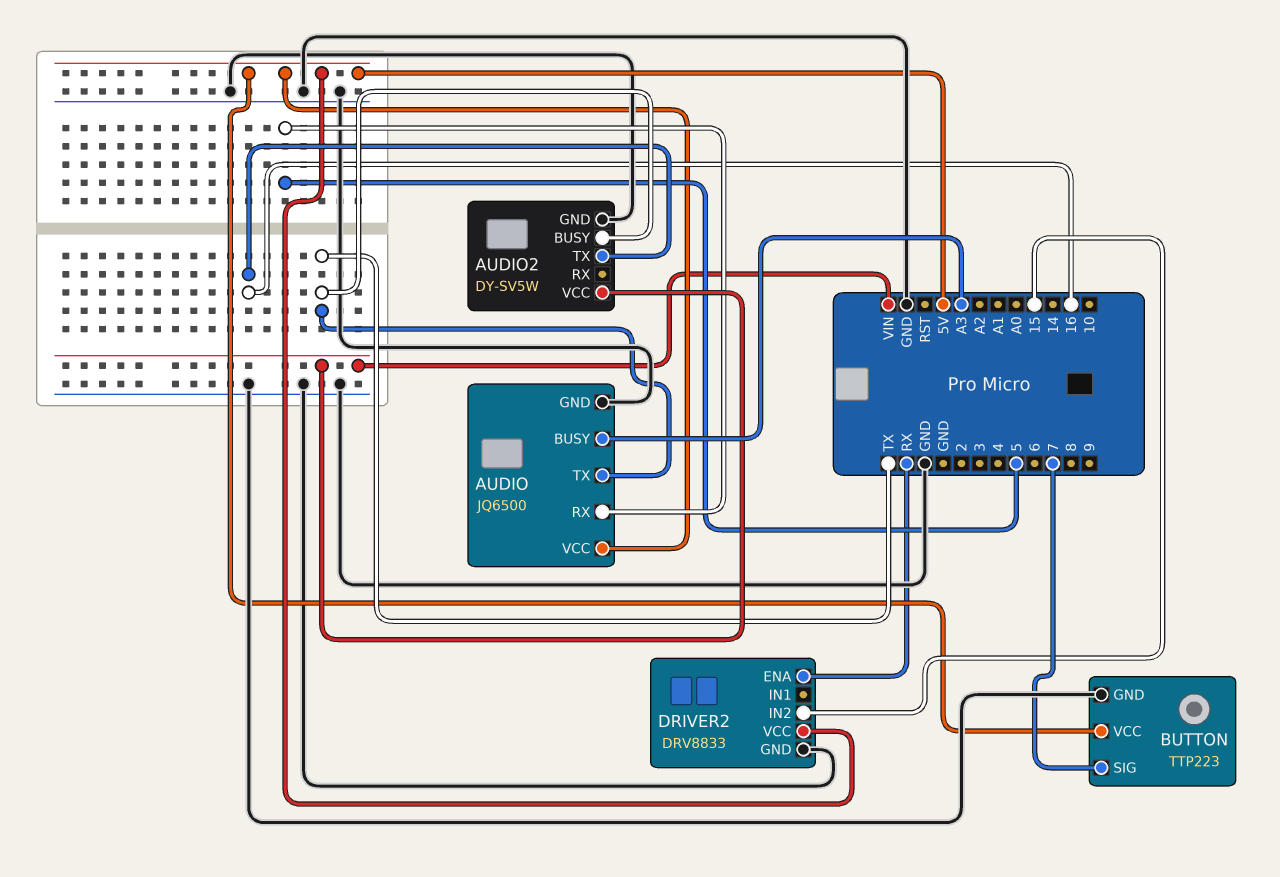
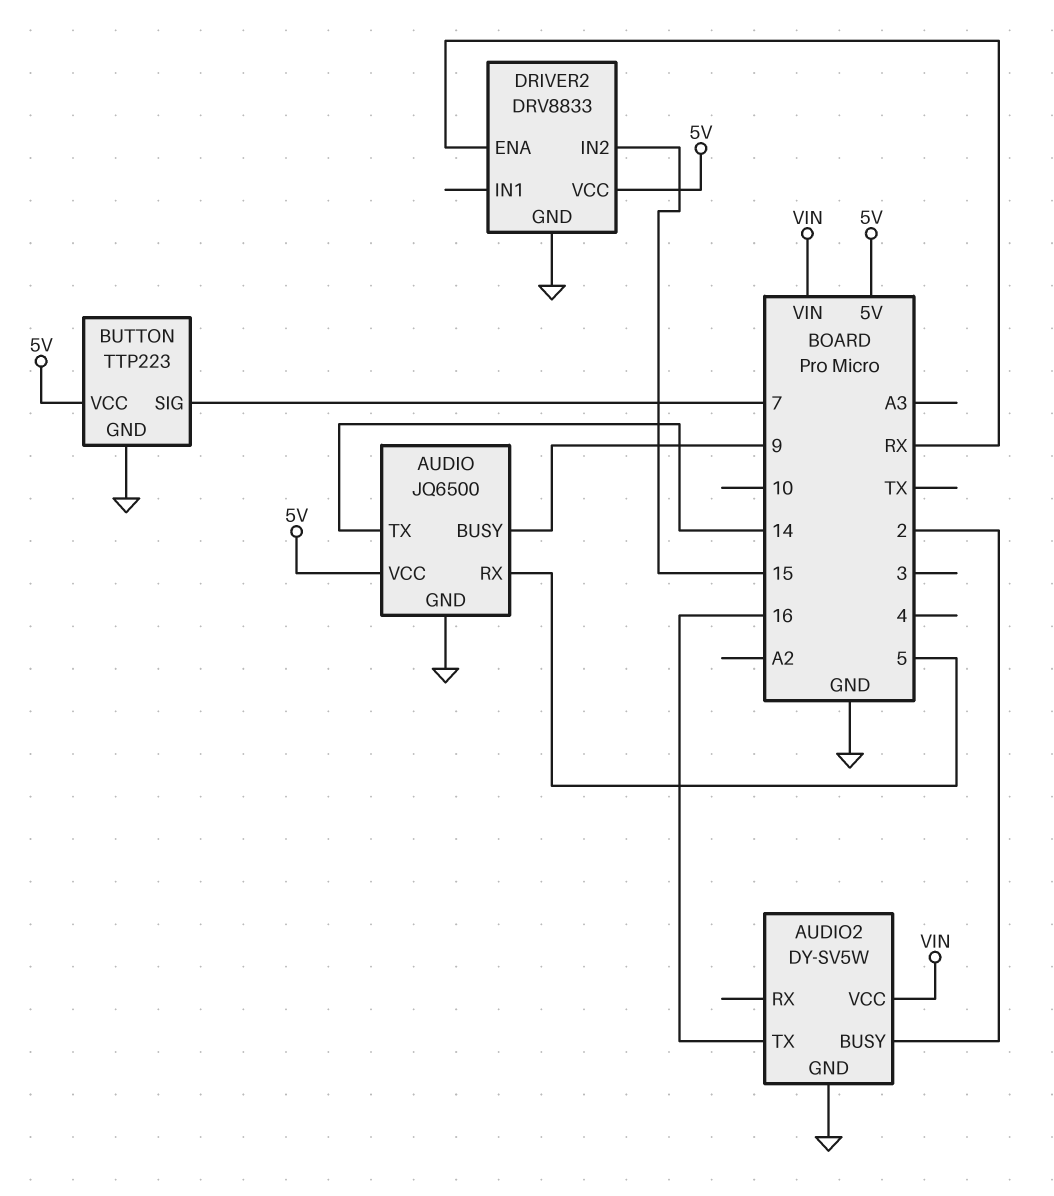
AUDIO pin BUSY: A3 -> 9
AUDIO pin TX: TX -> 14
AUDIO2 pin BUSY: TX -> 2

